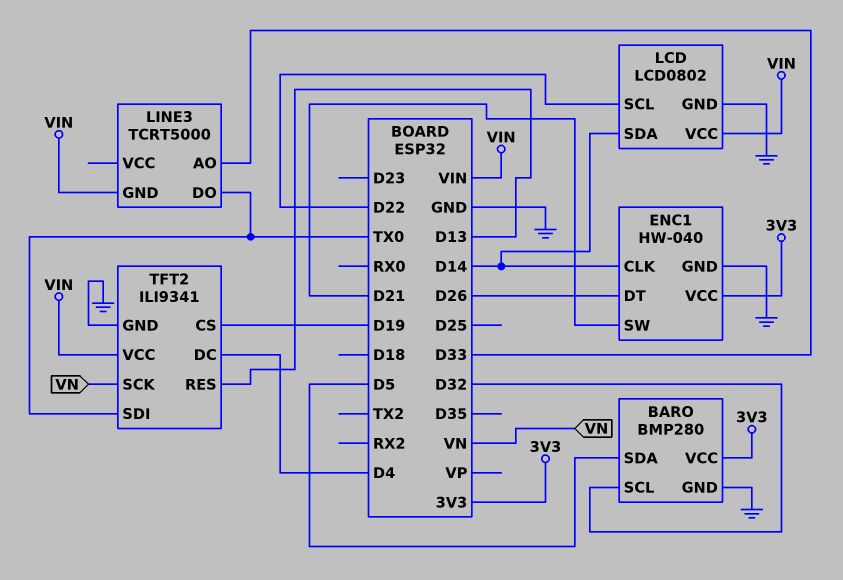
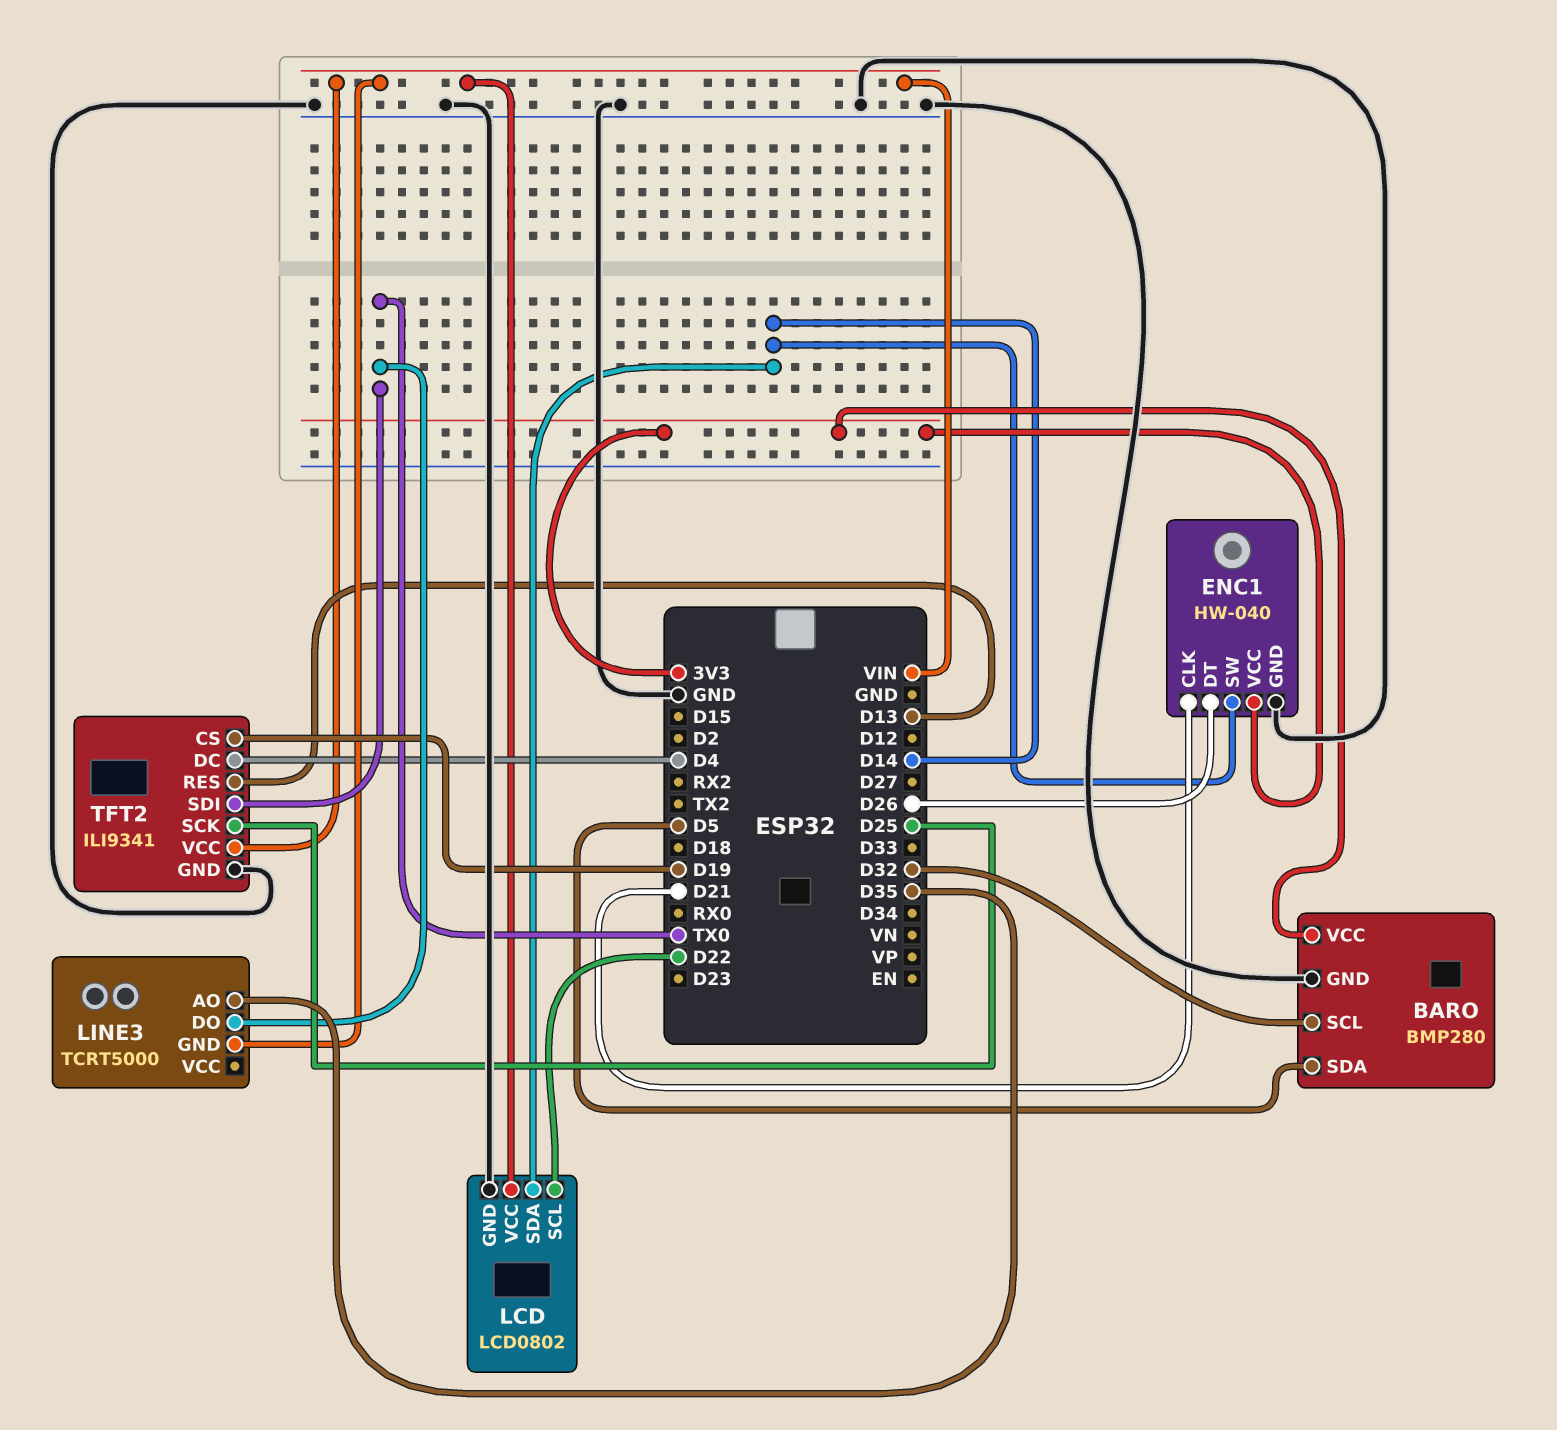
ENC1 pin CLK: D14 -> D21
ENC1 pin SW: D21 -> D14
LINE3 pin AO: D33 -> D35
TFT2 pin SCK: VN -> D25

